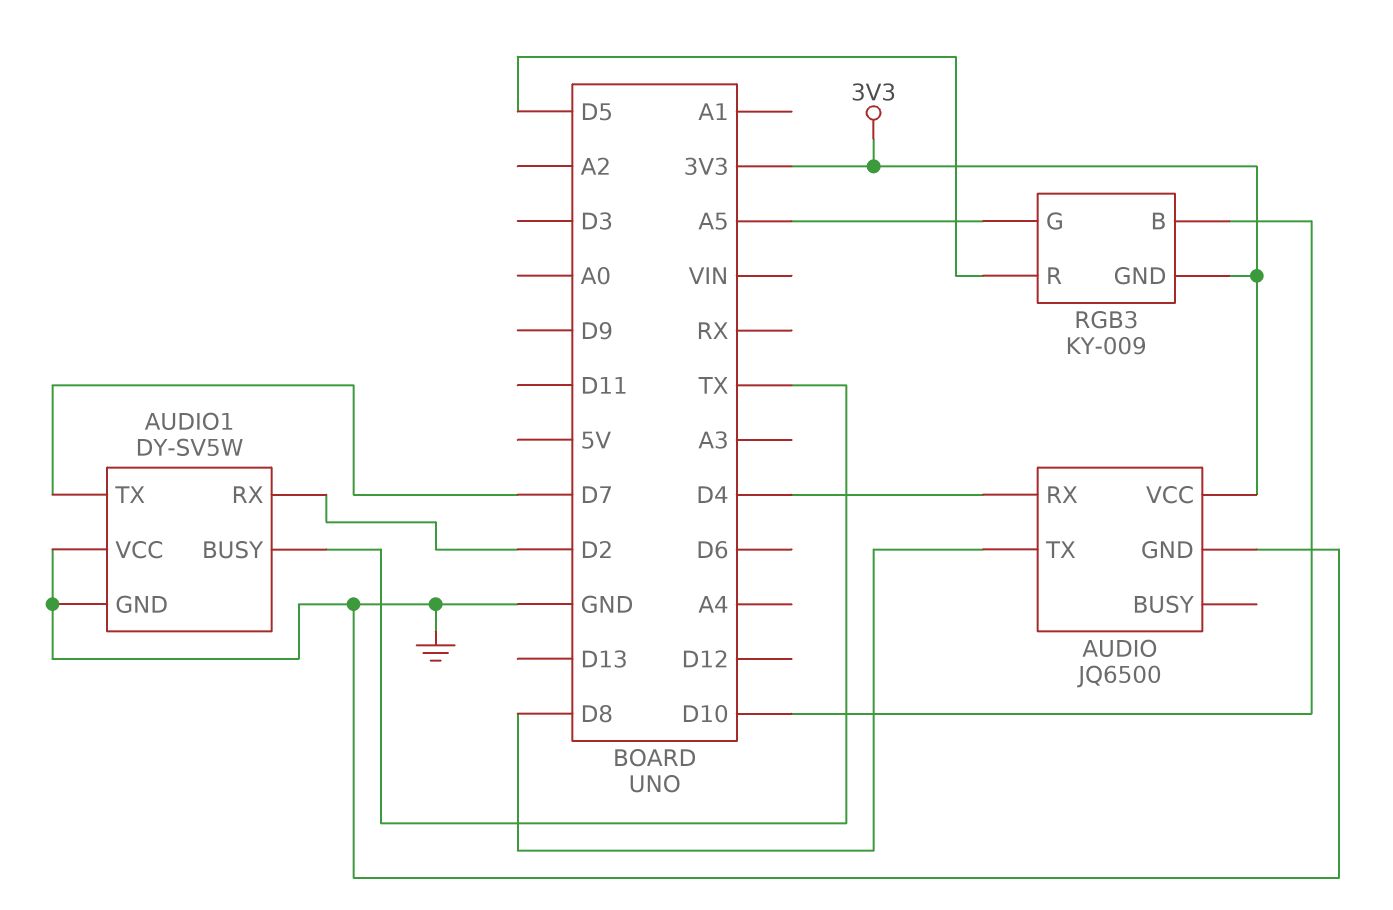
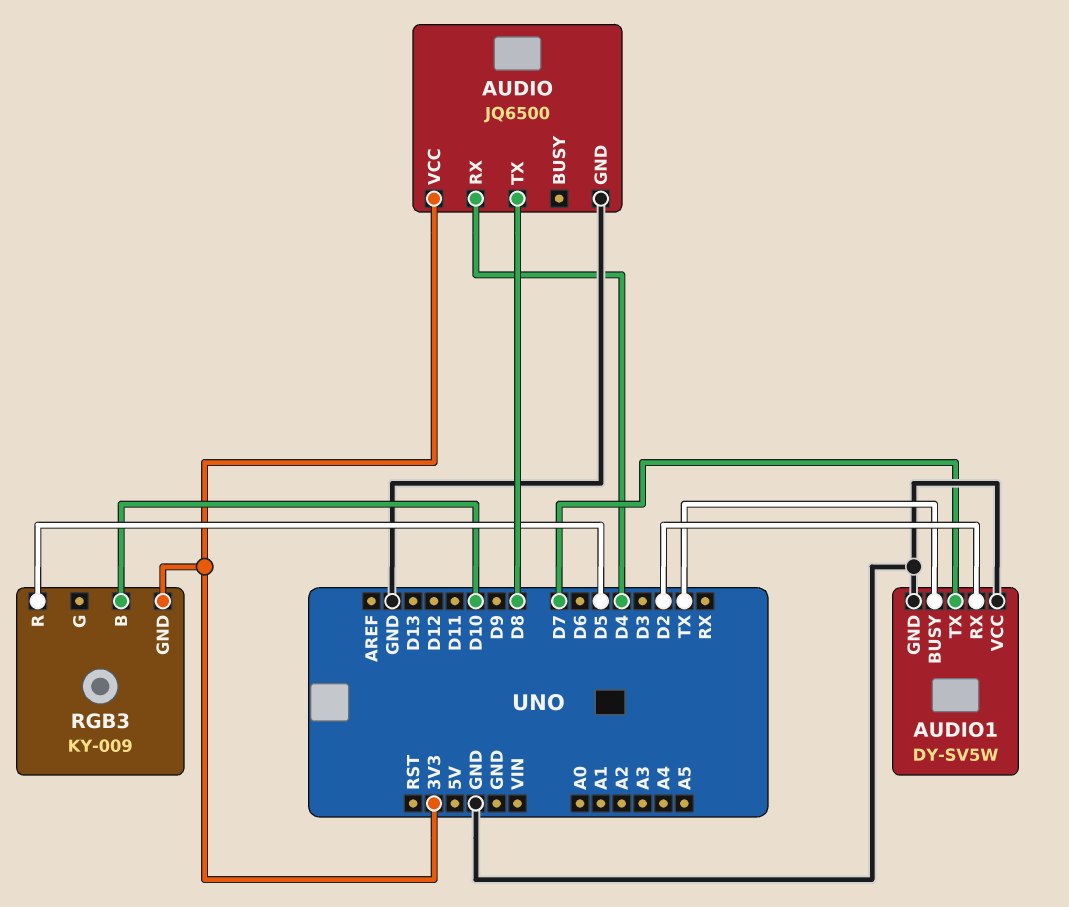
RGB3 pin G: A5 -> none

